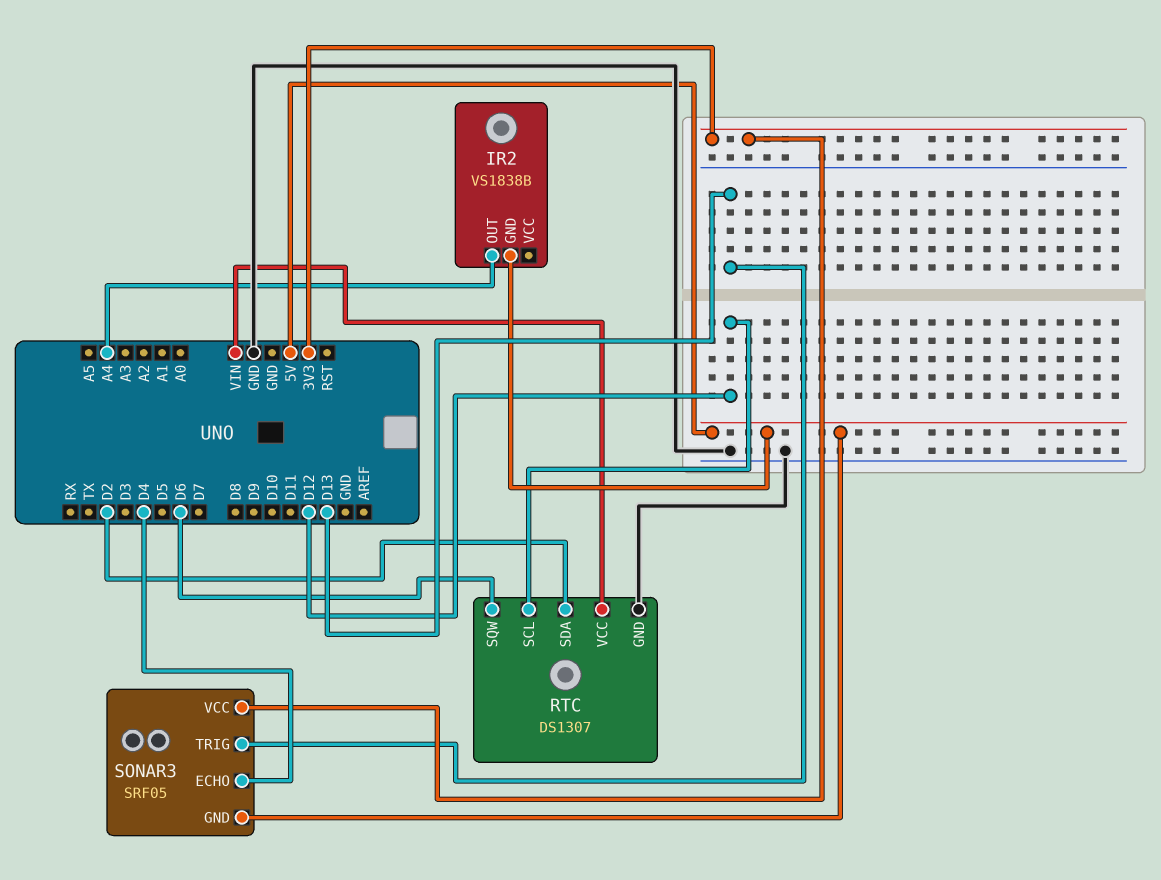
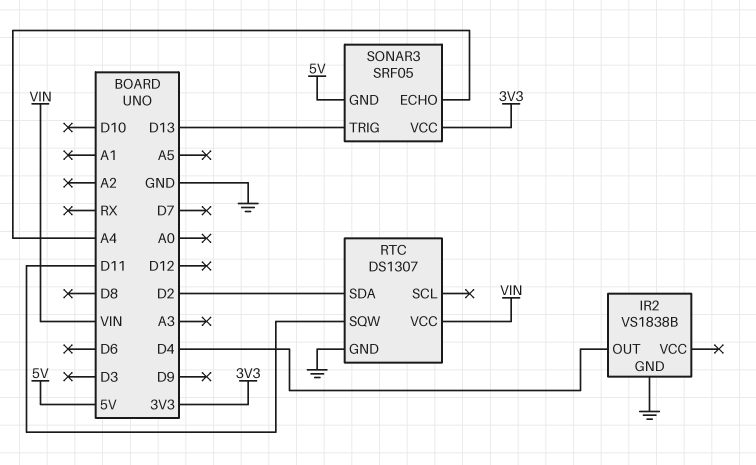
IR2 pin GND: 5V -> GND
IR2 pin OUT: A4 -> D4
RTC pin SCL: D12 -> none
RTC pin SQW: D6 -> D11
SONAR3 pin ECHO: D4 -> A4

